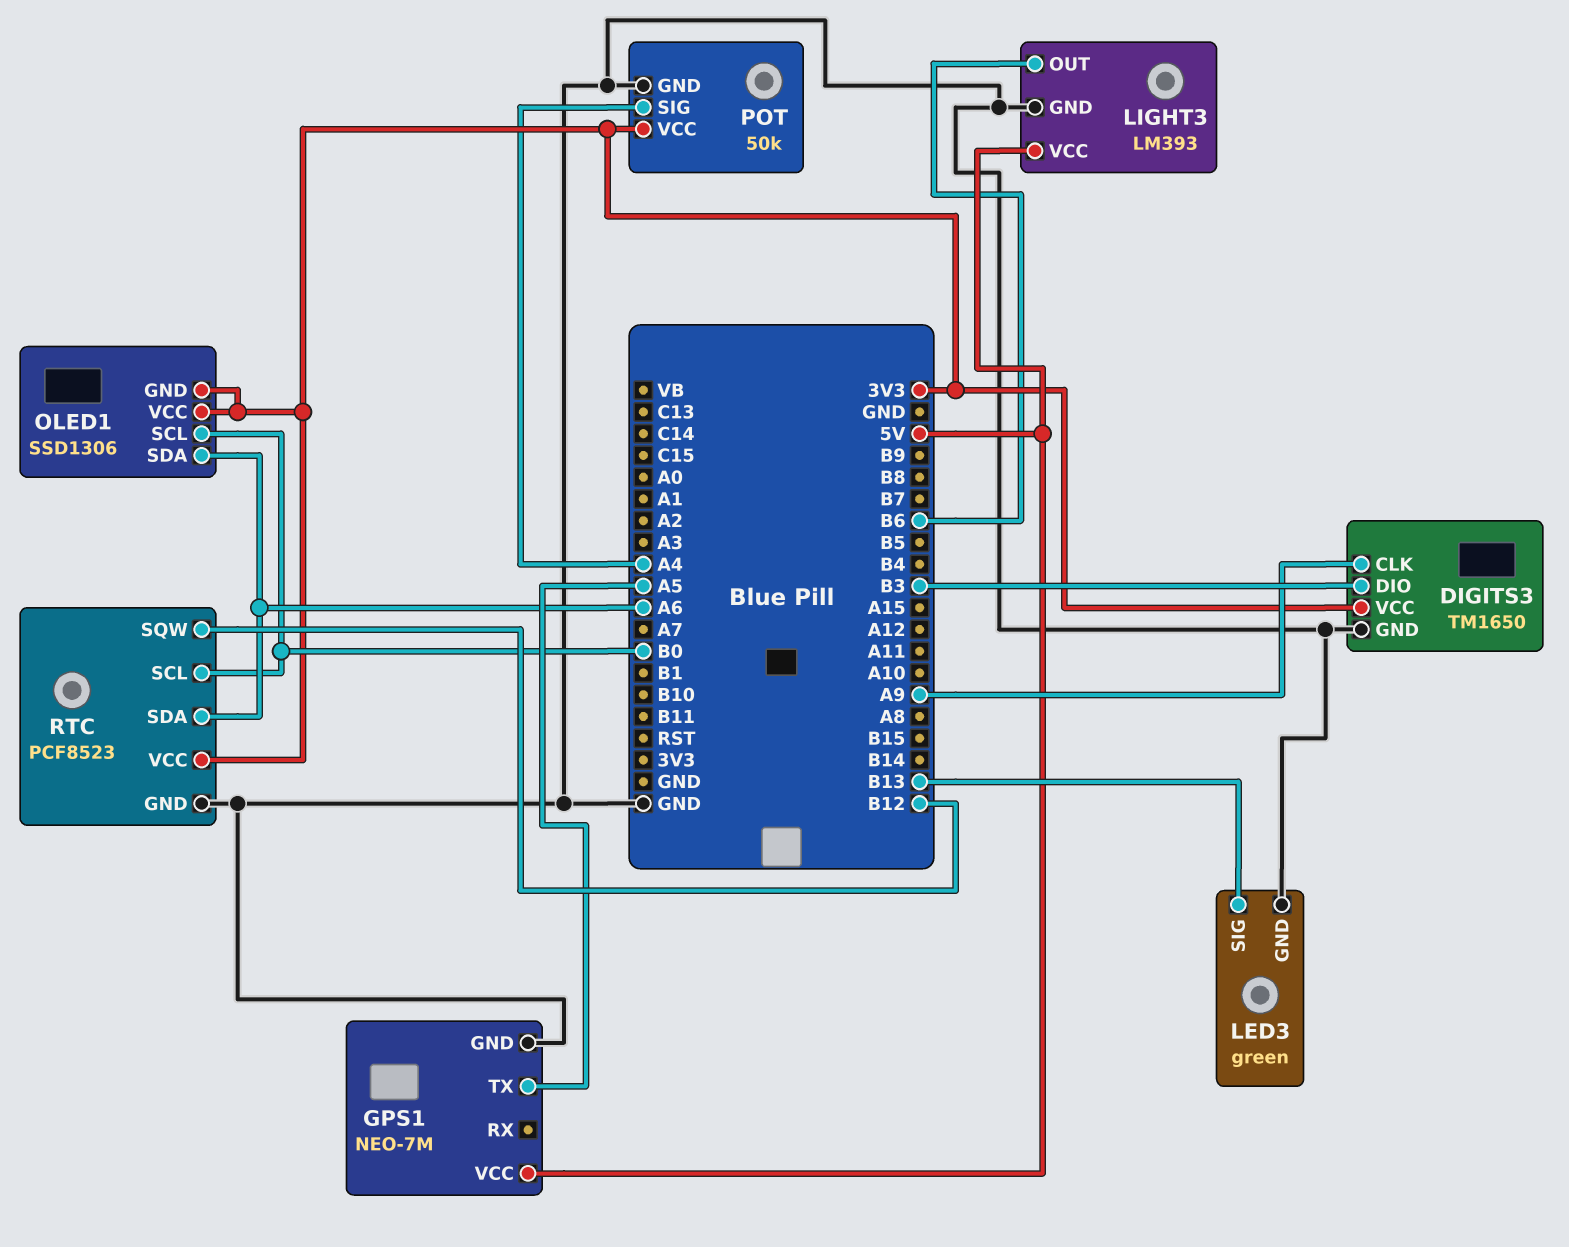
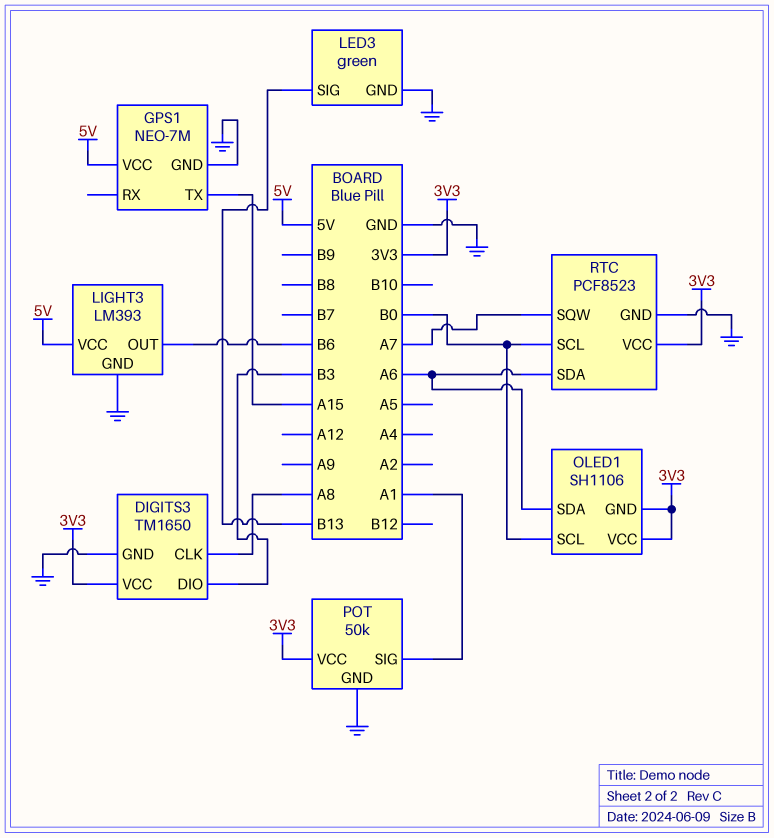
DIGITS3 pin CLK: A9 -> A8
GPS1 pin TX: A5 -> A15
OLED1: SSD1306 -> SH1106
POT pin SIG: A4 -> A1
RTC pin SQW: B12 -> A7

